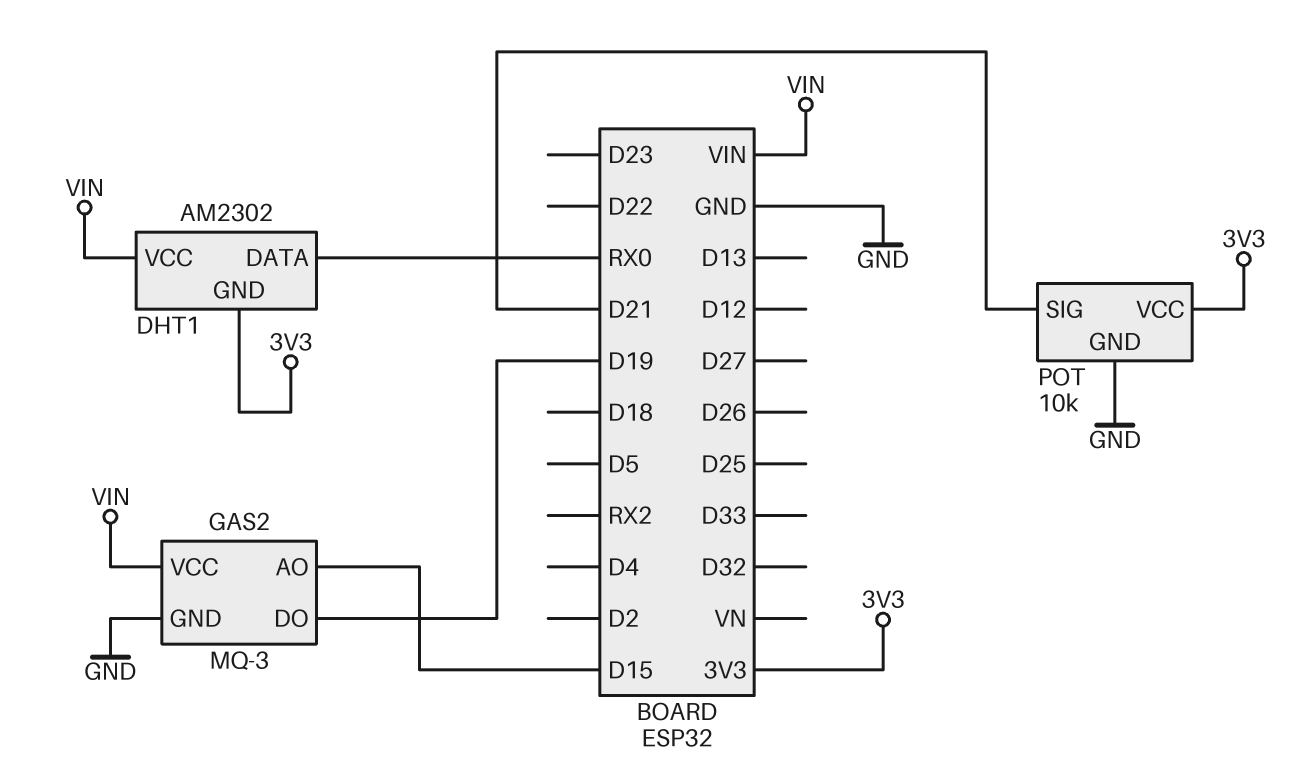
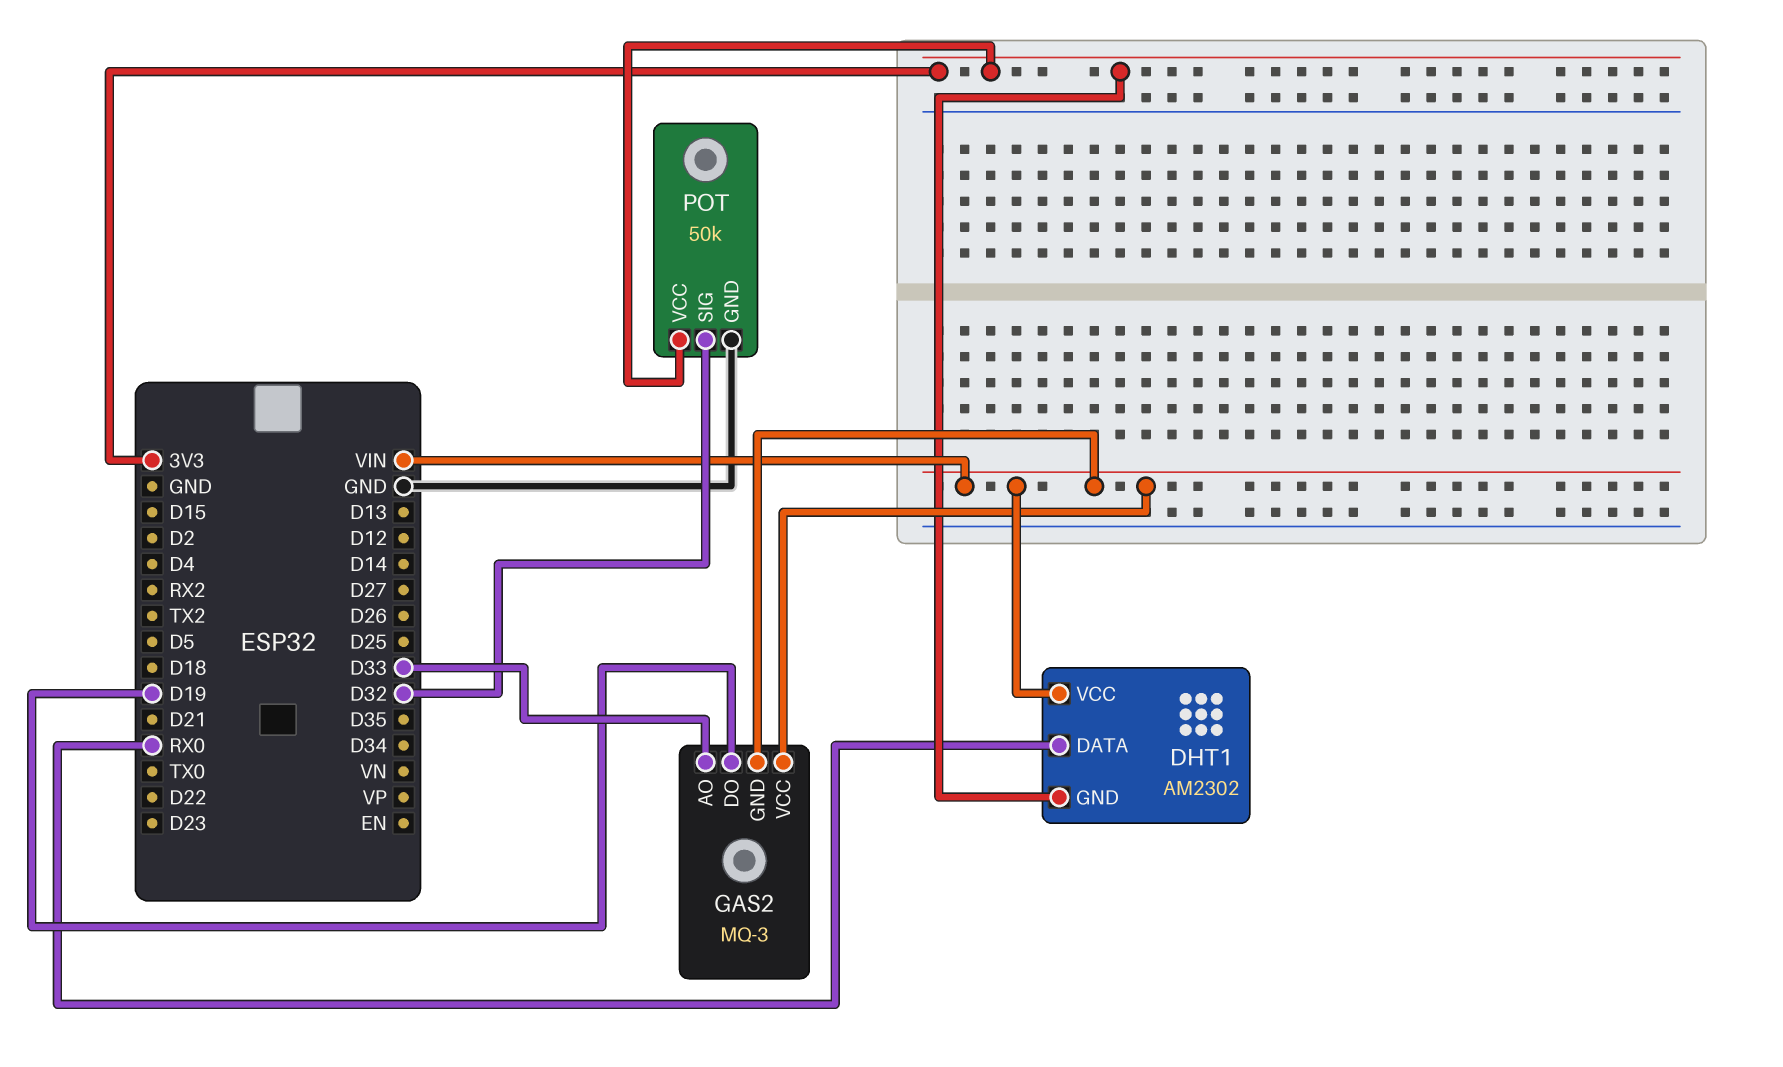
GAS2 pin AO: D15 -> D33
GAS2 pin GND: GND -> VIN
POT: 10k -> 50k
POT pin SIG: D21 -> D32

